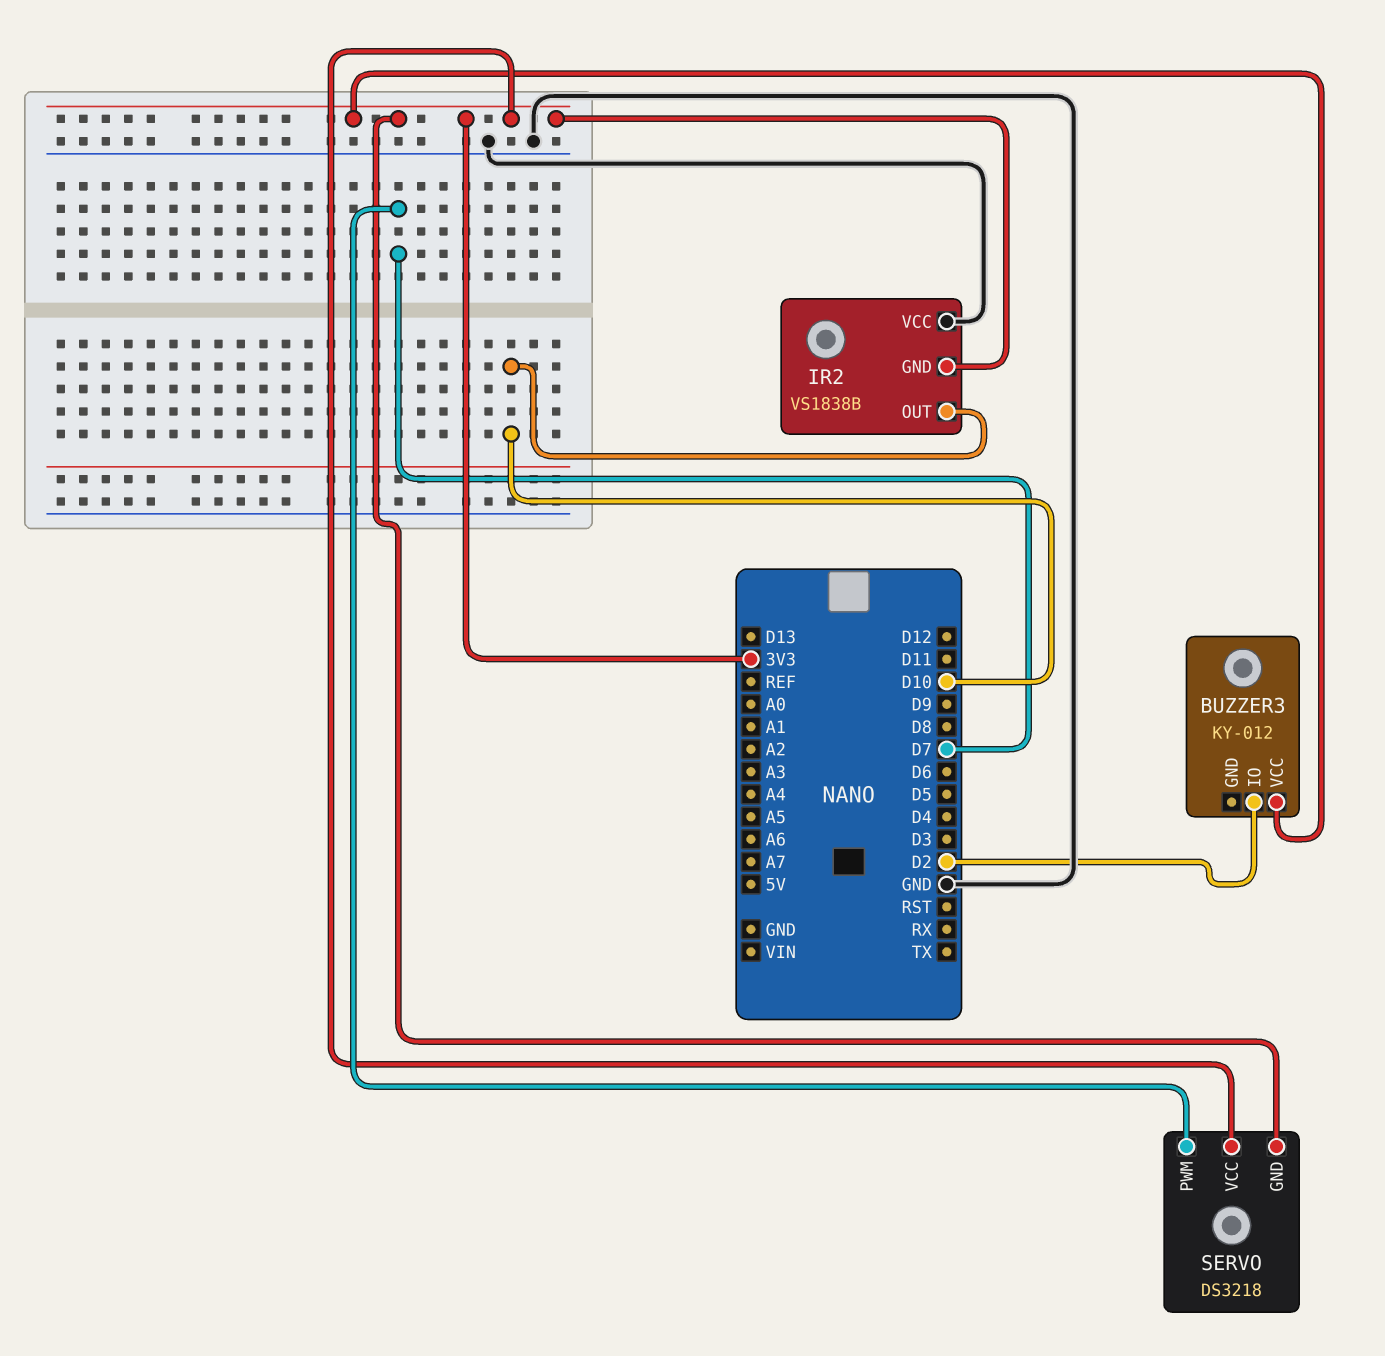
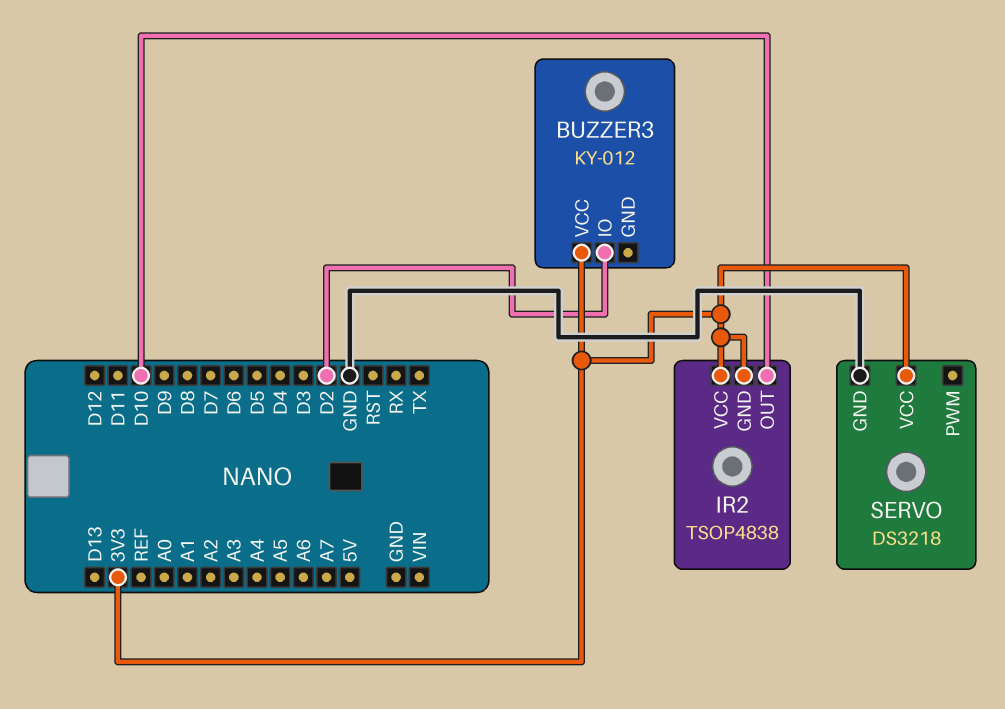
IR2: VS1838B -> TSOP4838
IR2 pin VCC: GND -> 3V3
SERVO pin GND: 3V3 -> GND
SERVO pin PWM: D7 -> none

